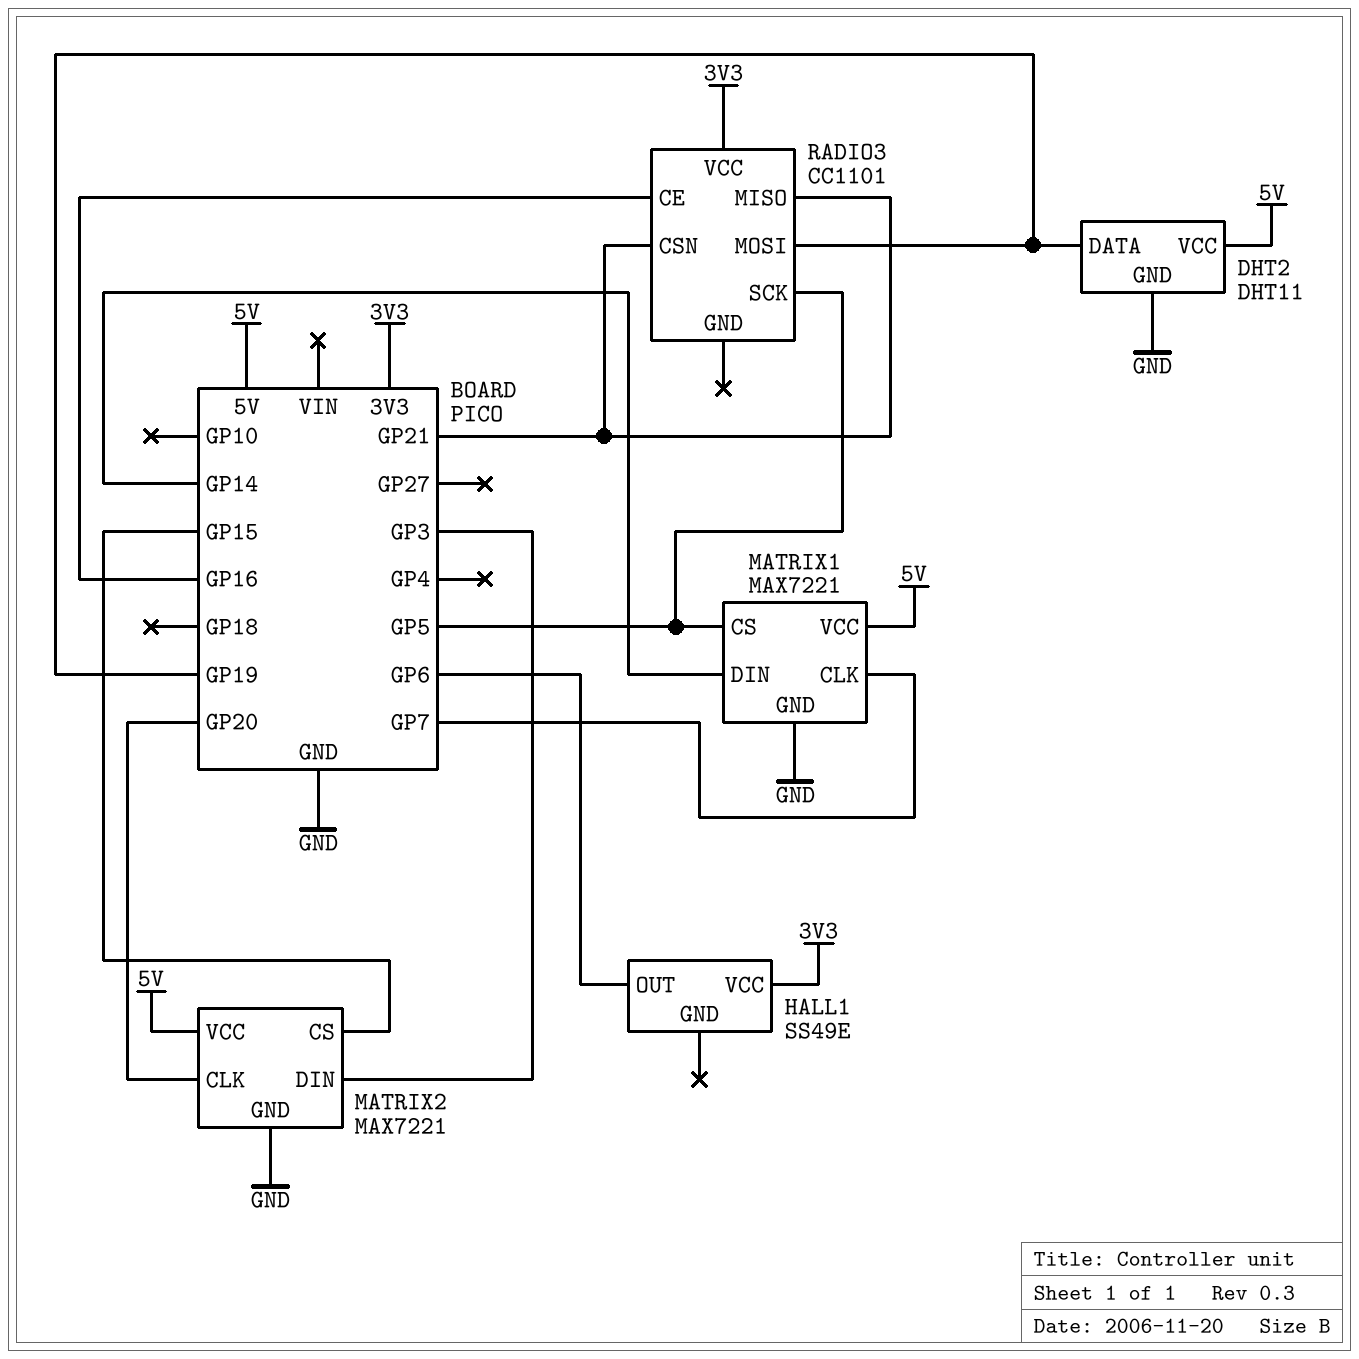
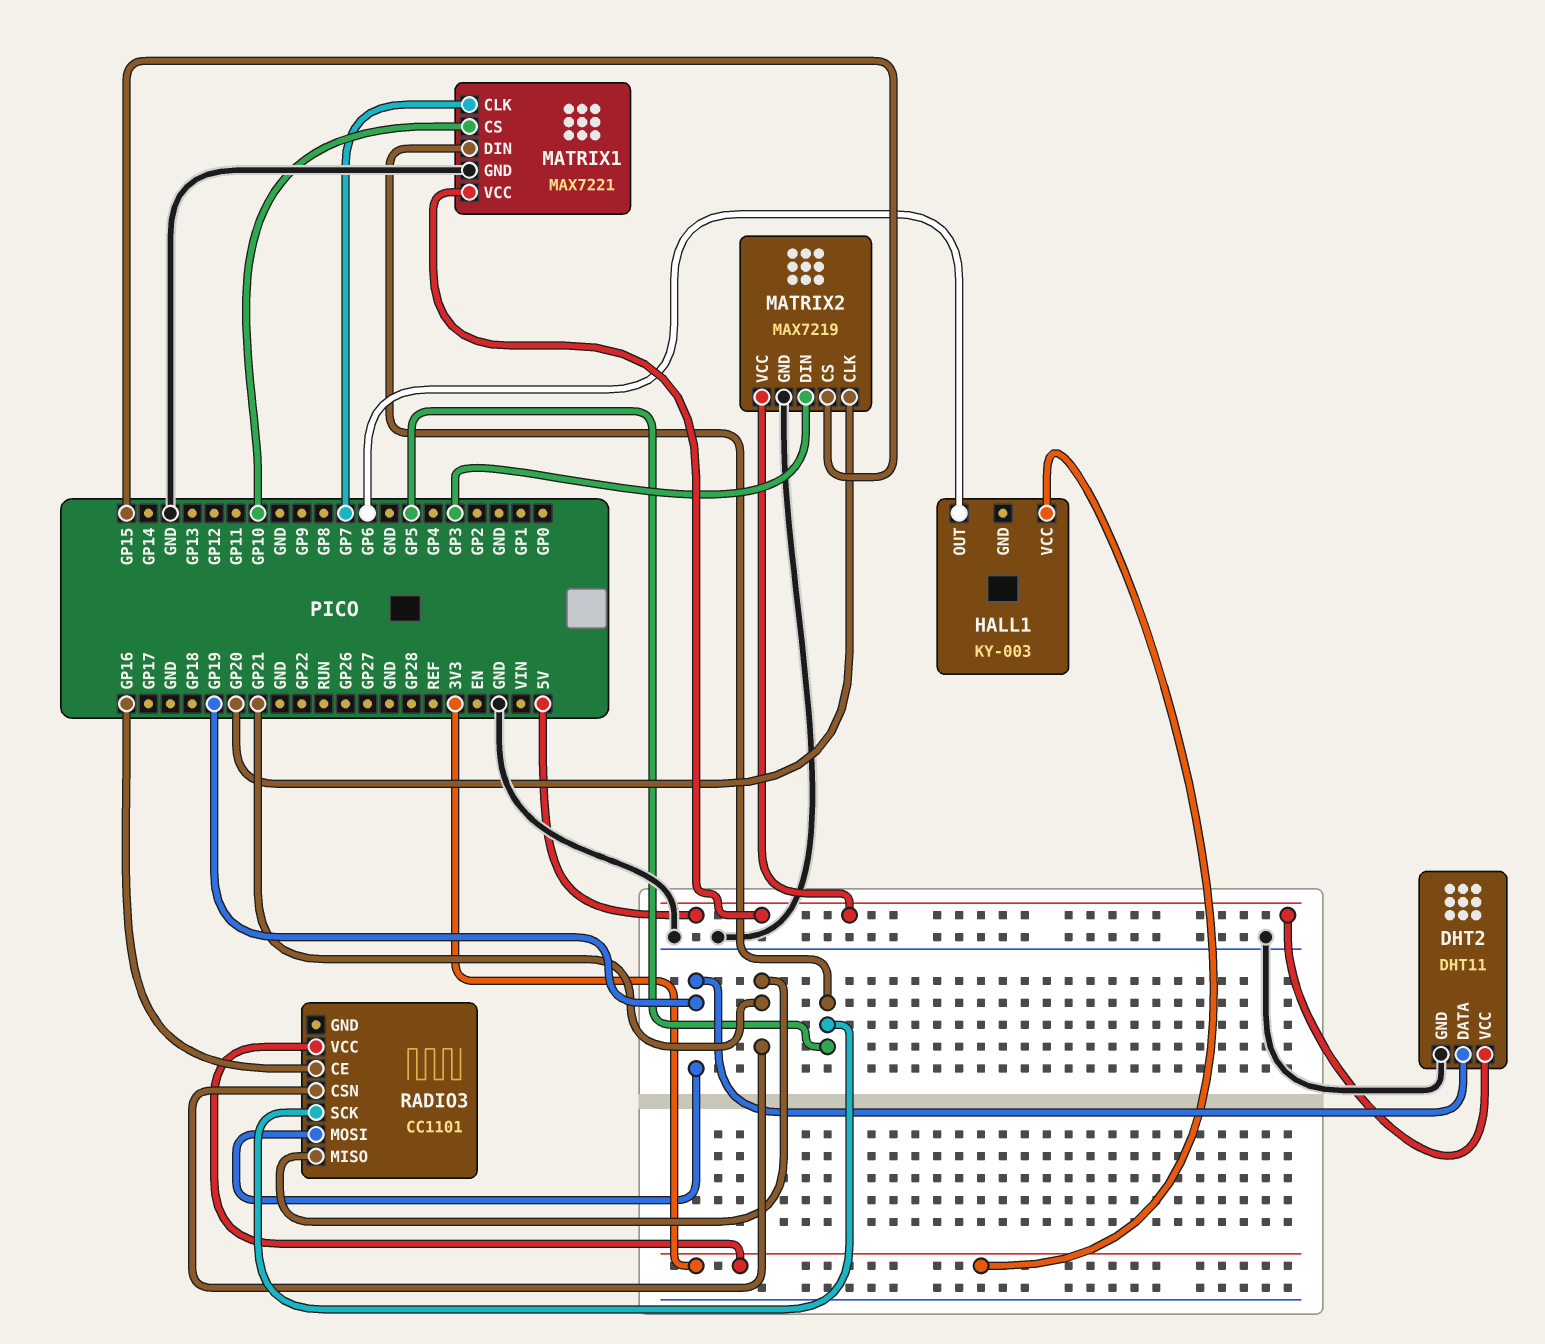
HALL1: SS49E -> KY-003
MATRIX1 pin CS: GP5 -> GP10
MATRIX1 pin DIN: GP14 -> GP5
MATRIX2: MAX7221 -> MAX7219

